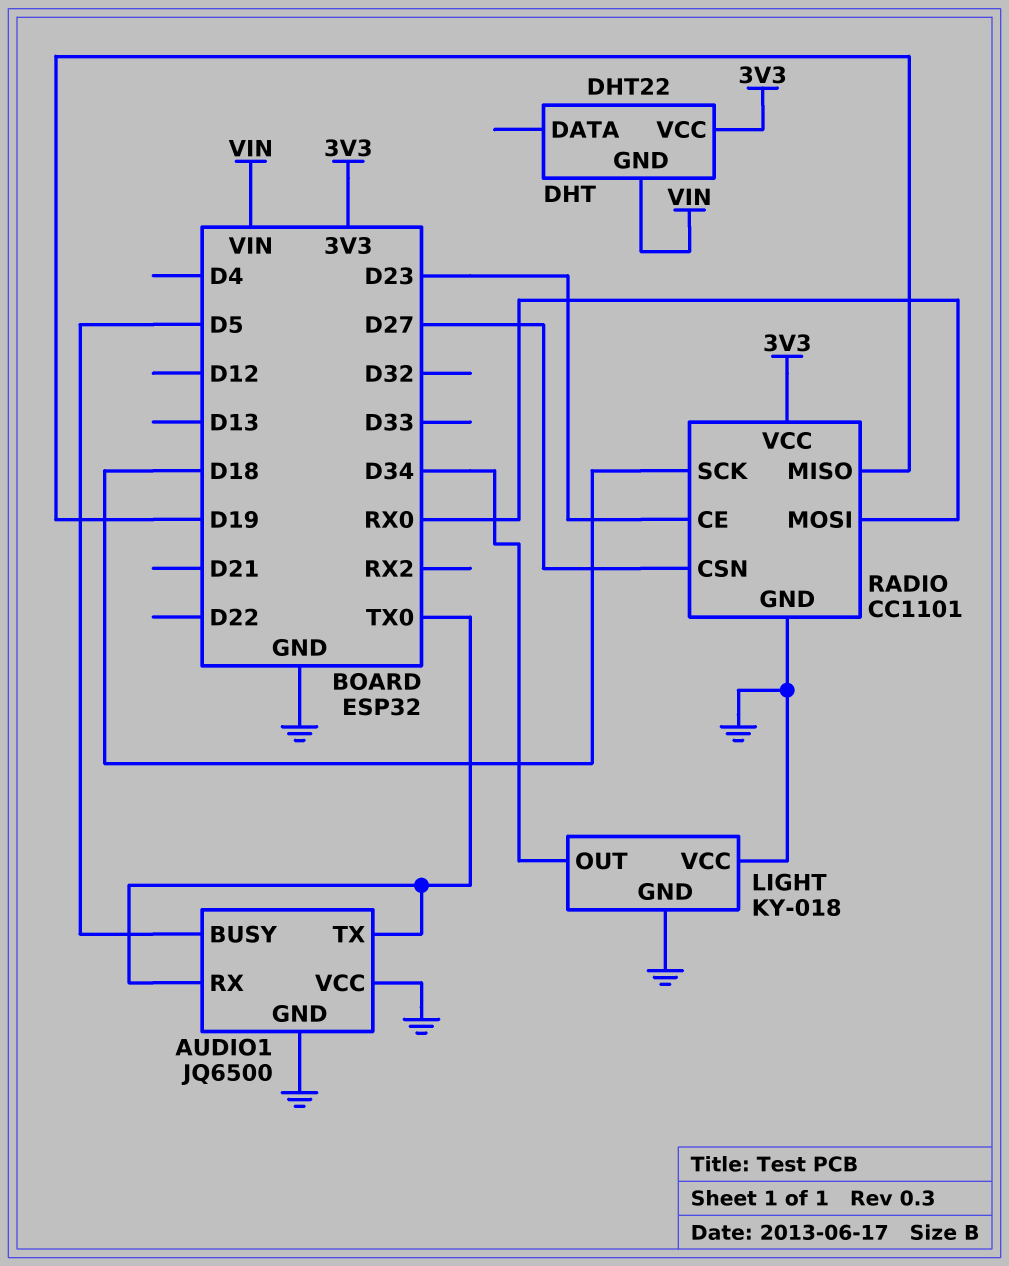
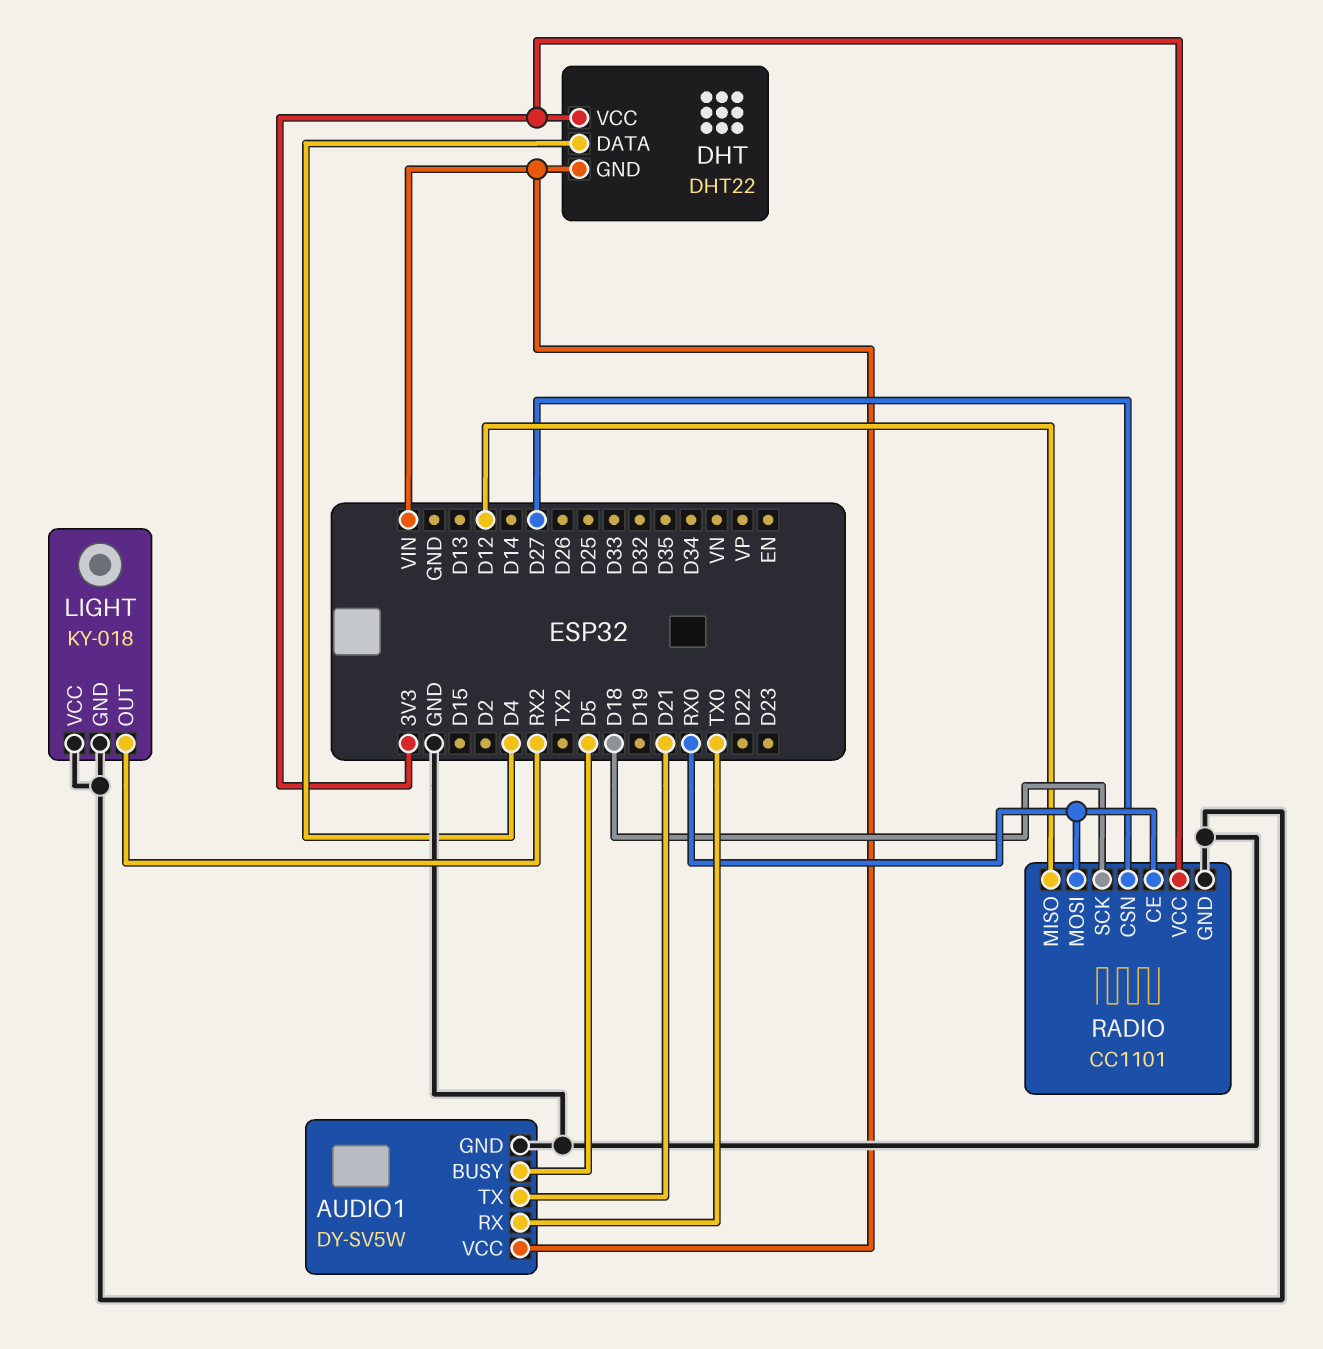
AUDIO1: JQ6500 -> DY-SV5W
AUDIO1 pin TX: TX0 -> D21
AUDIO1 pin VCC: GND -> VIN
DHT pin DATA: none -> D4
LIGHT pin OUT: D34 -> RX2
RADIO pin CE: D23 -> RX0
RADIO pin MISO: D19 -> D12

